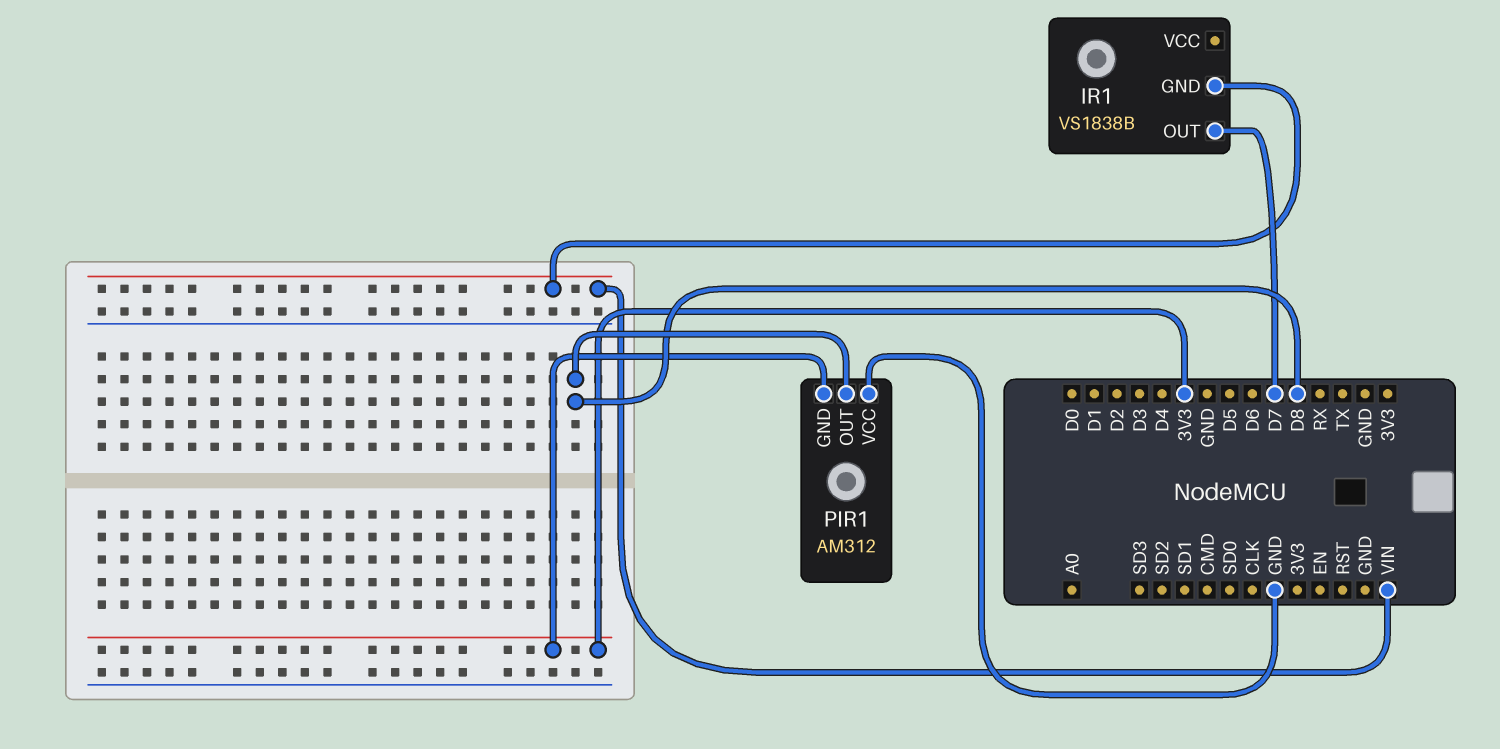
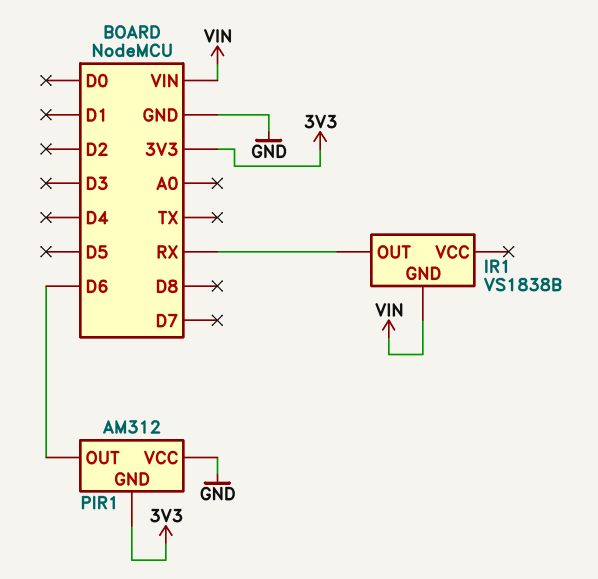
IR1 pin OUT: D7 -> RX
PIR1 pin OUT: D8 -> D6

